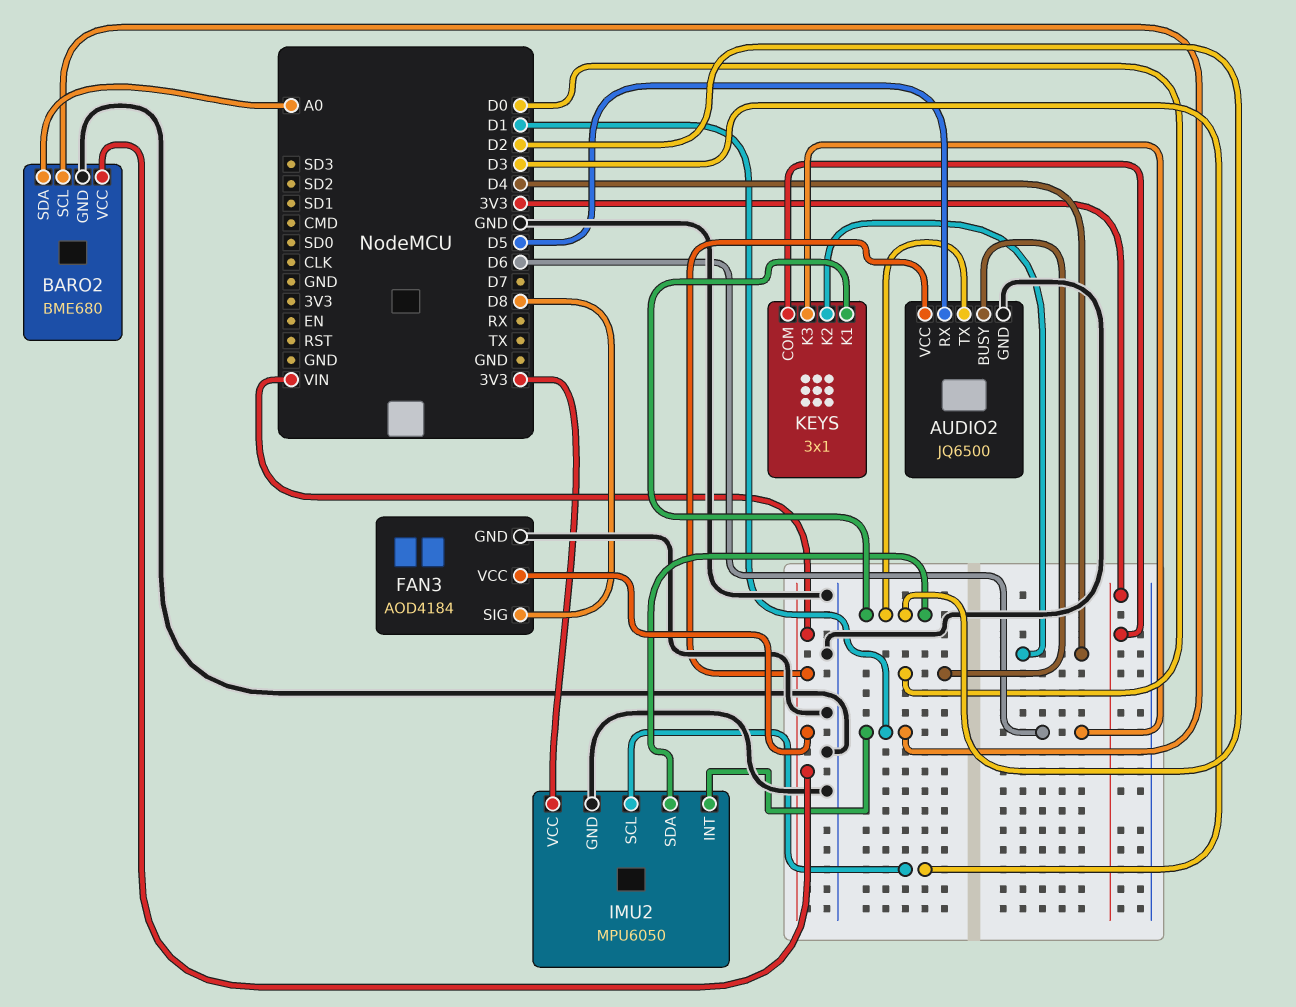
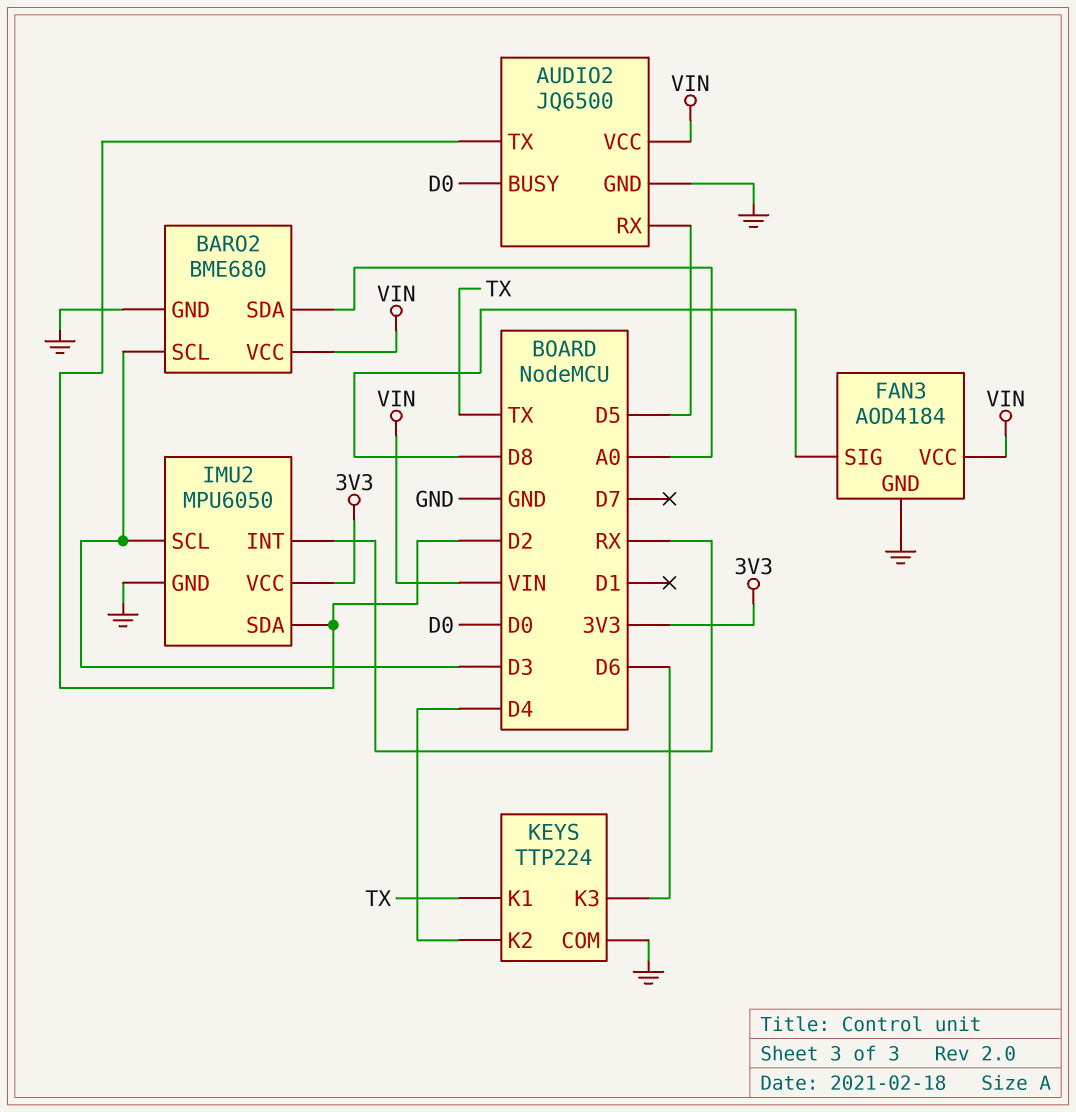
BARO2 pin SCL: D1 -> D3
IMU2 pin INT: D1 -> RX
KEYS: 3x1 -> TTP224
KEYS pin COM: 3V3 -> GND
KEYS pin K1: D2 -> TX

